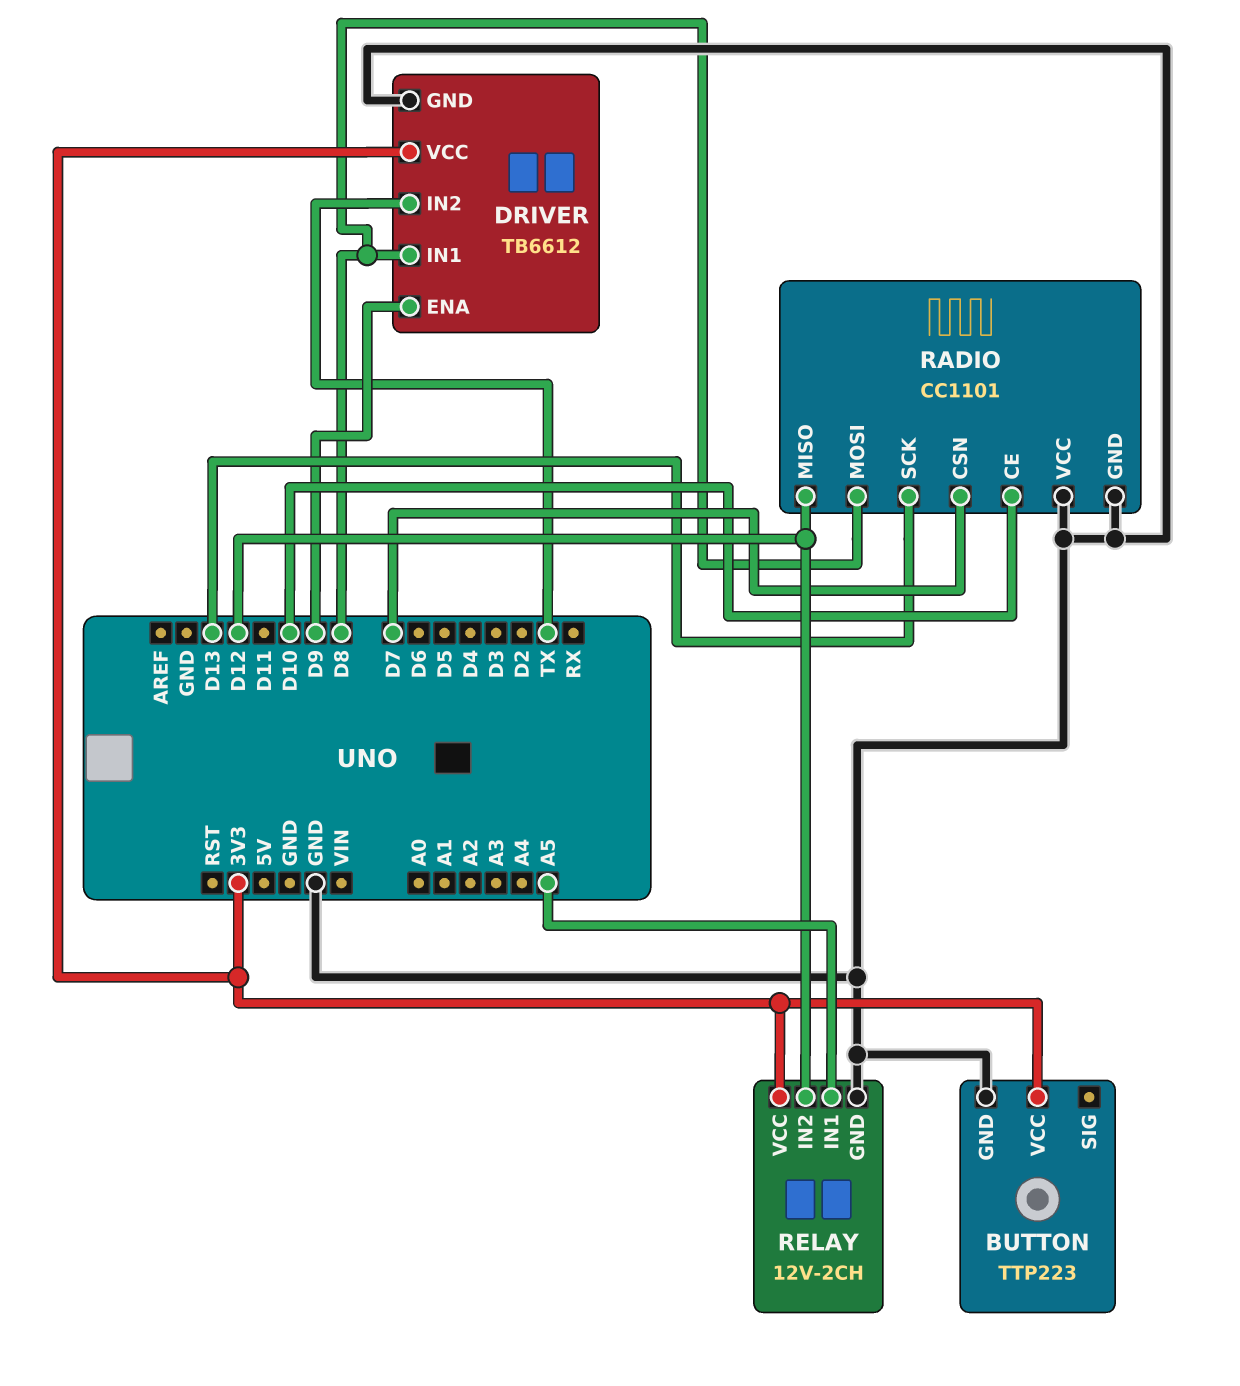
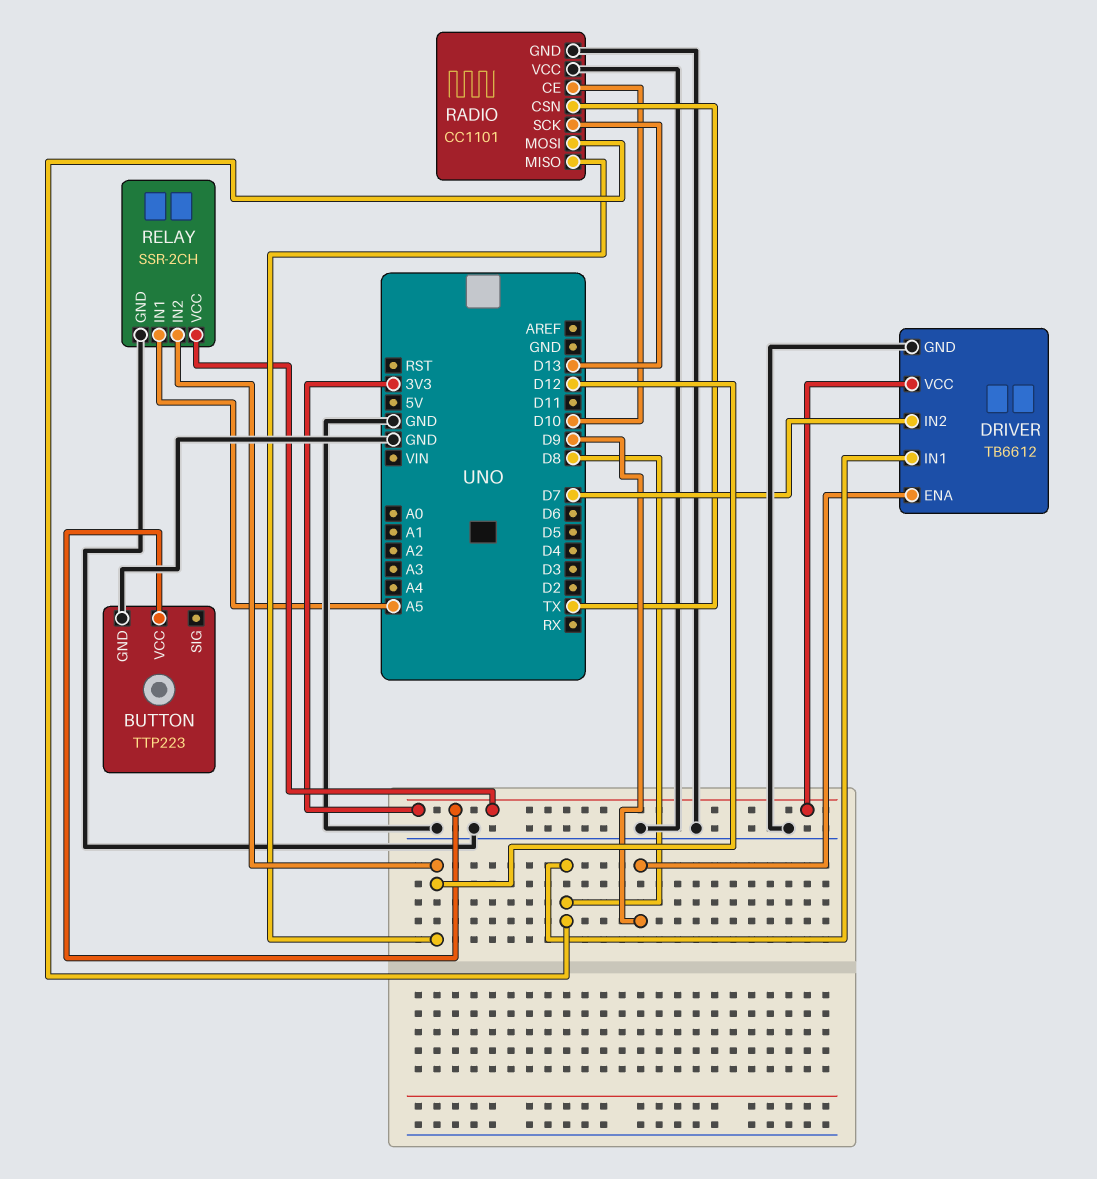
DRIVER pin IN2: TX -> D7
RADIO pin CSN: D7 -> TX
RELAY: 12V-2CH -> SSR-2CH

